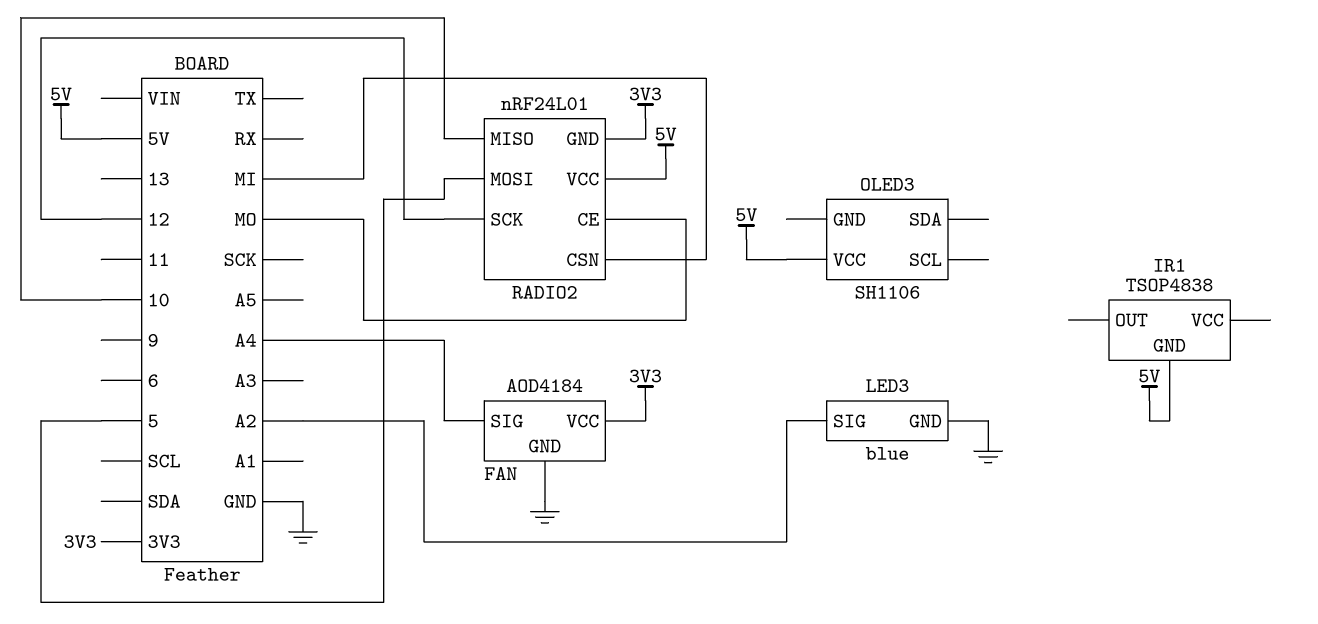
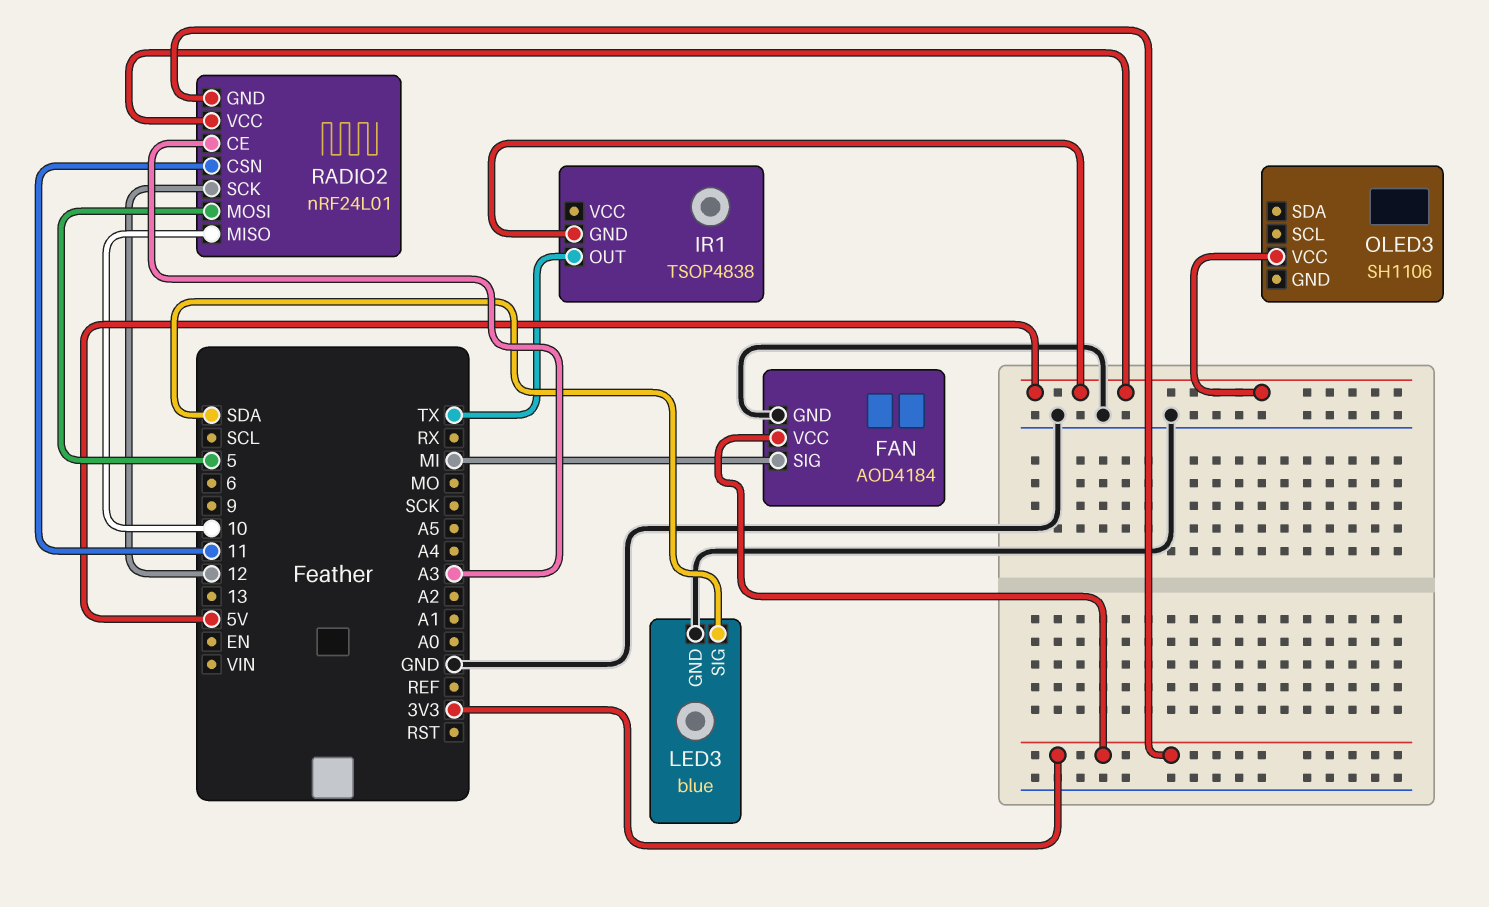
FAN pin SIG: A4 -> MI
IR1 pin OUT: none -> TX
LED3 pin SIG: A2 -> SDA
RADIO2 pin CE: MO -> A3
RADIO2 pin CSN: MI -> 11

